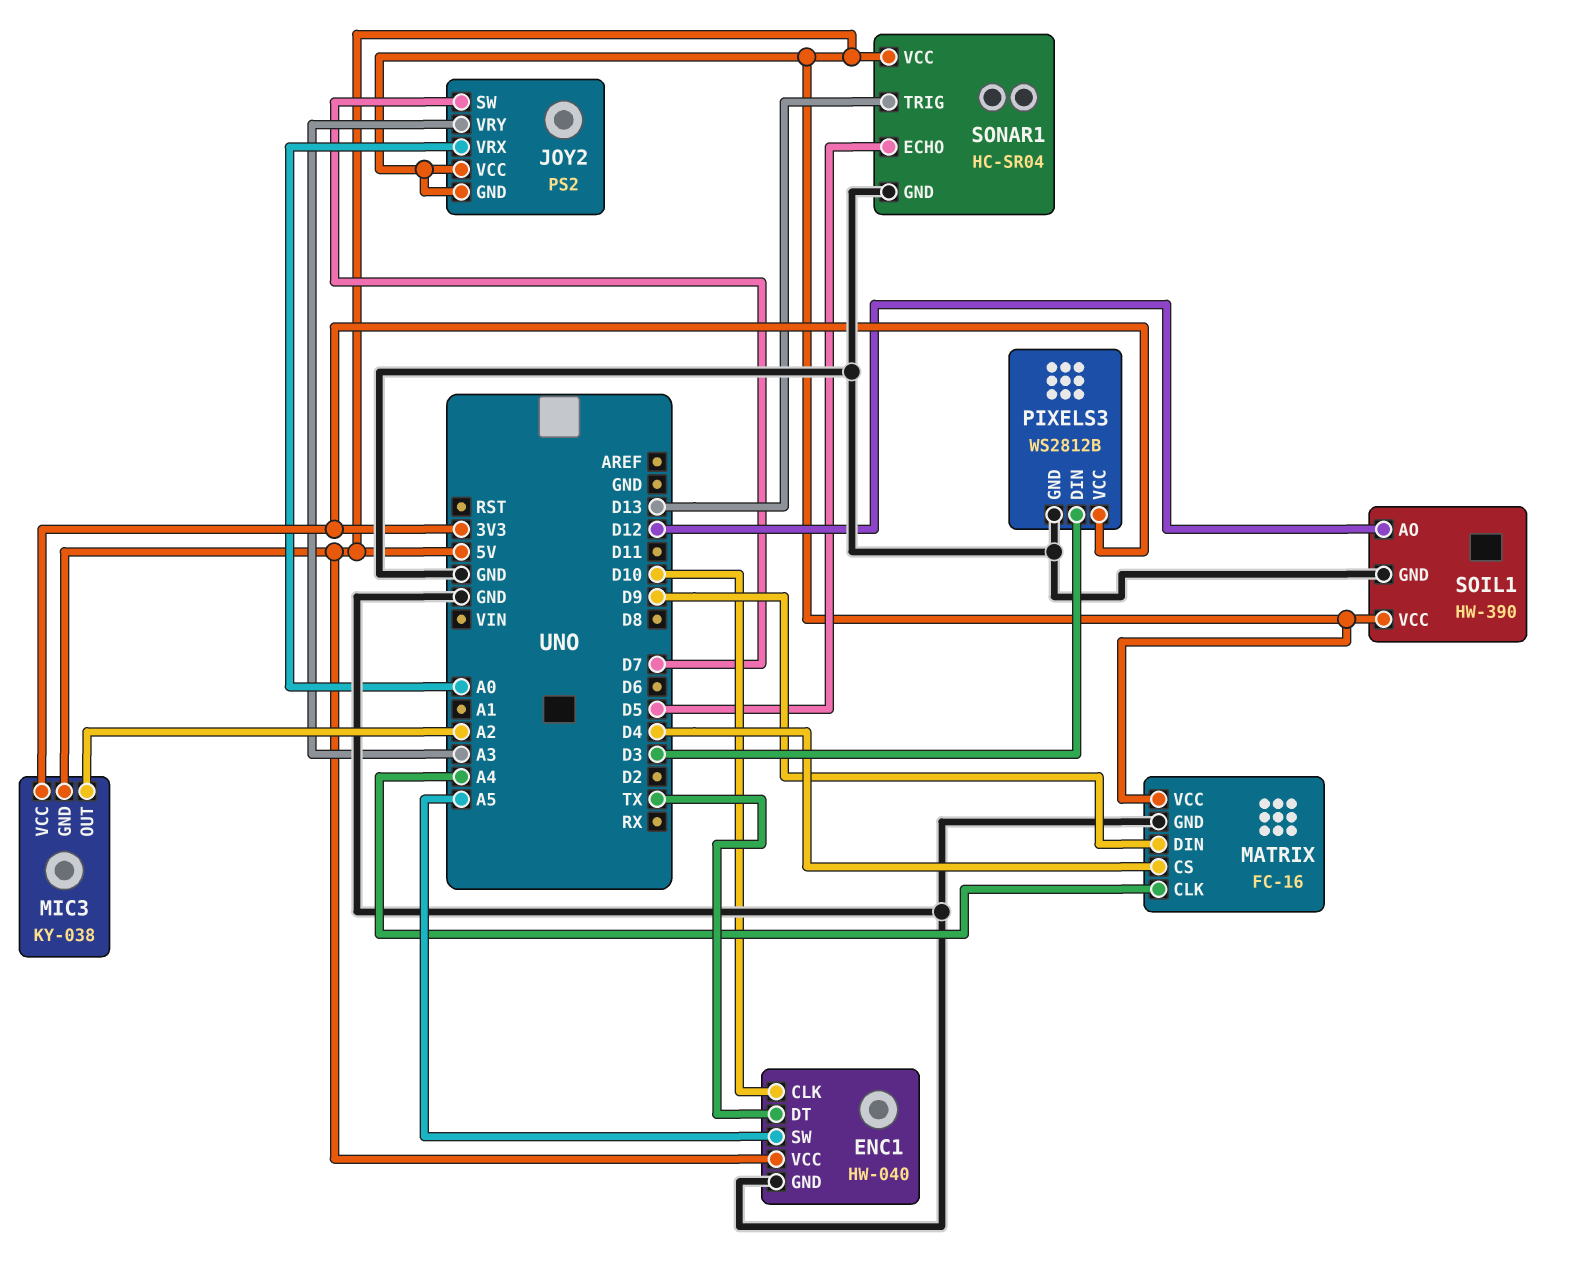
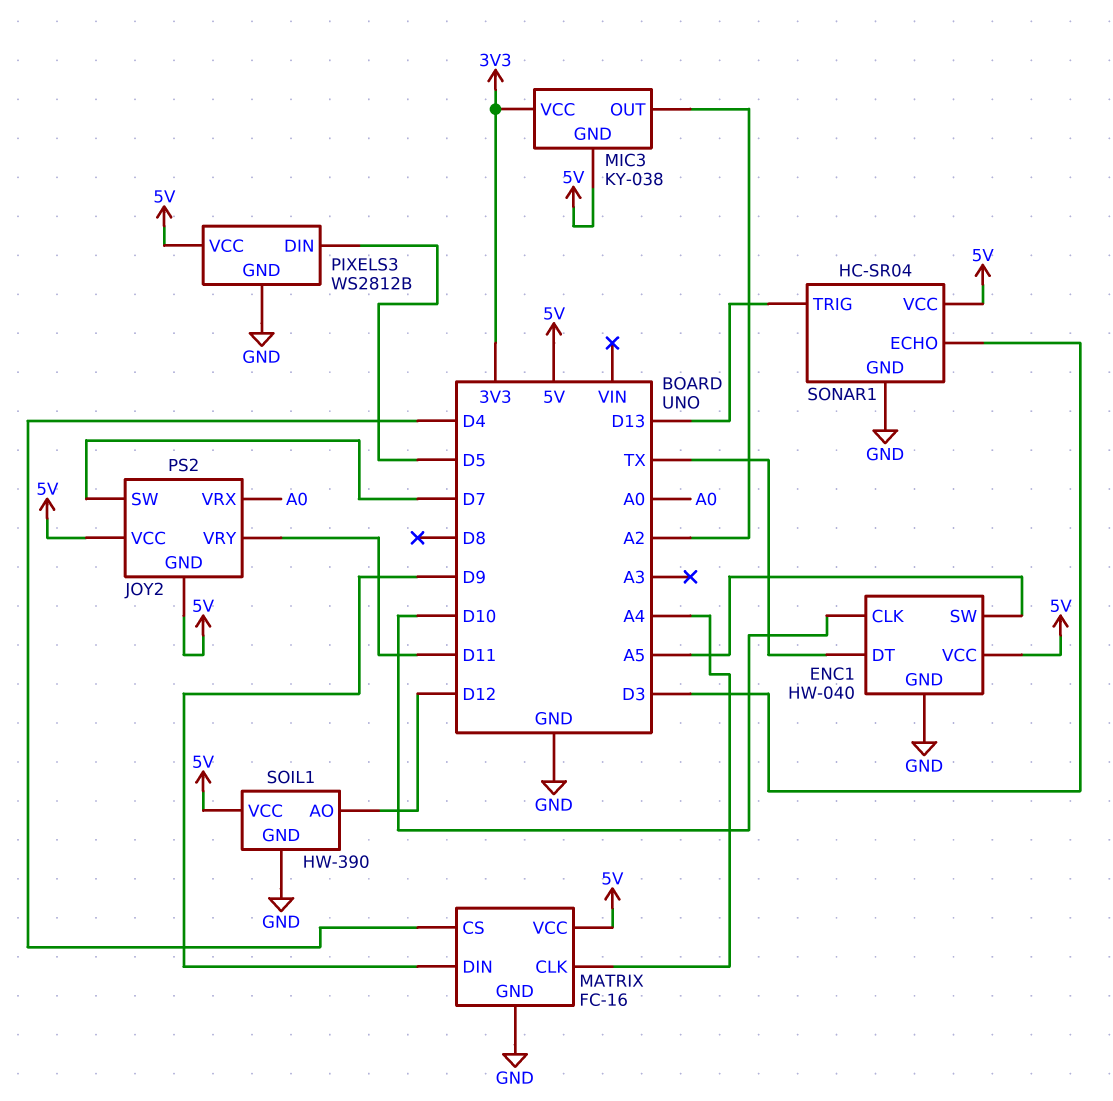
JOY2 pin VRY: A3 -> D11
PIXELS3 pin DIN: D3 -> D5
PIXELS3 pin VCC: 3V3 -> 5V
SONAR1 pin ECHO: D5 -> D3

